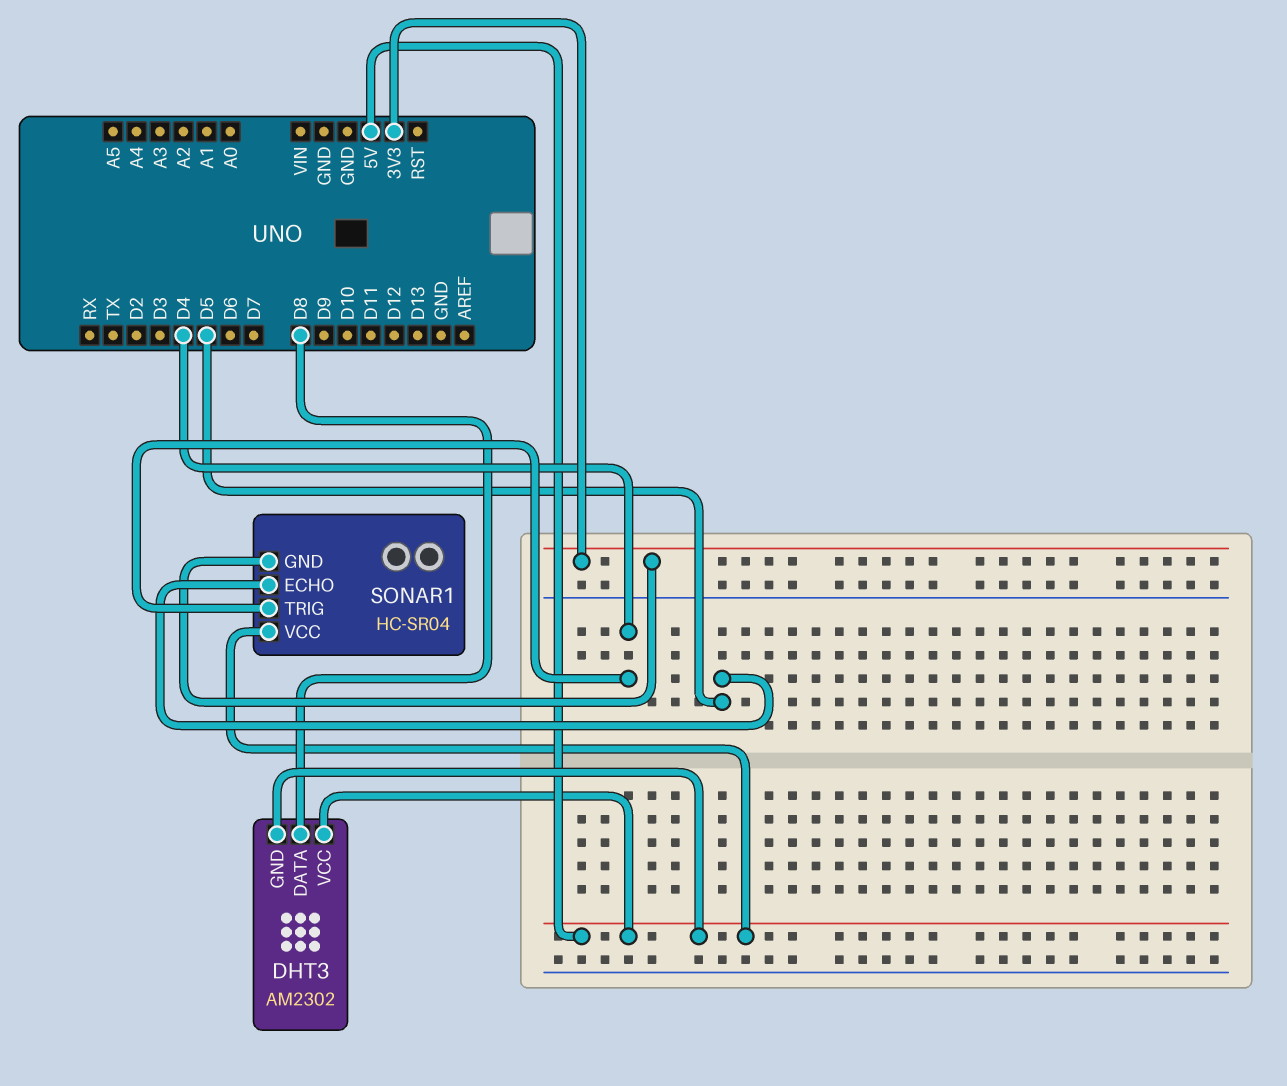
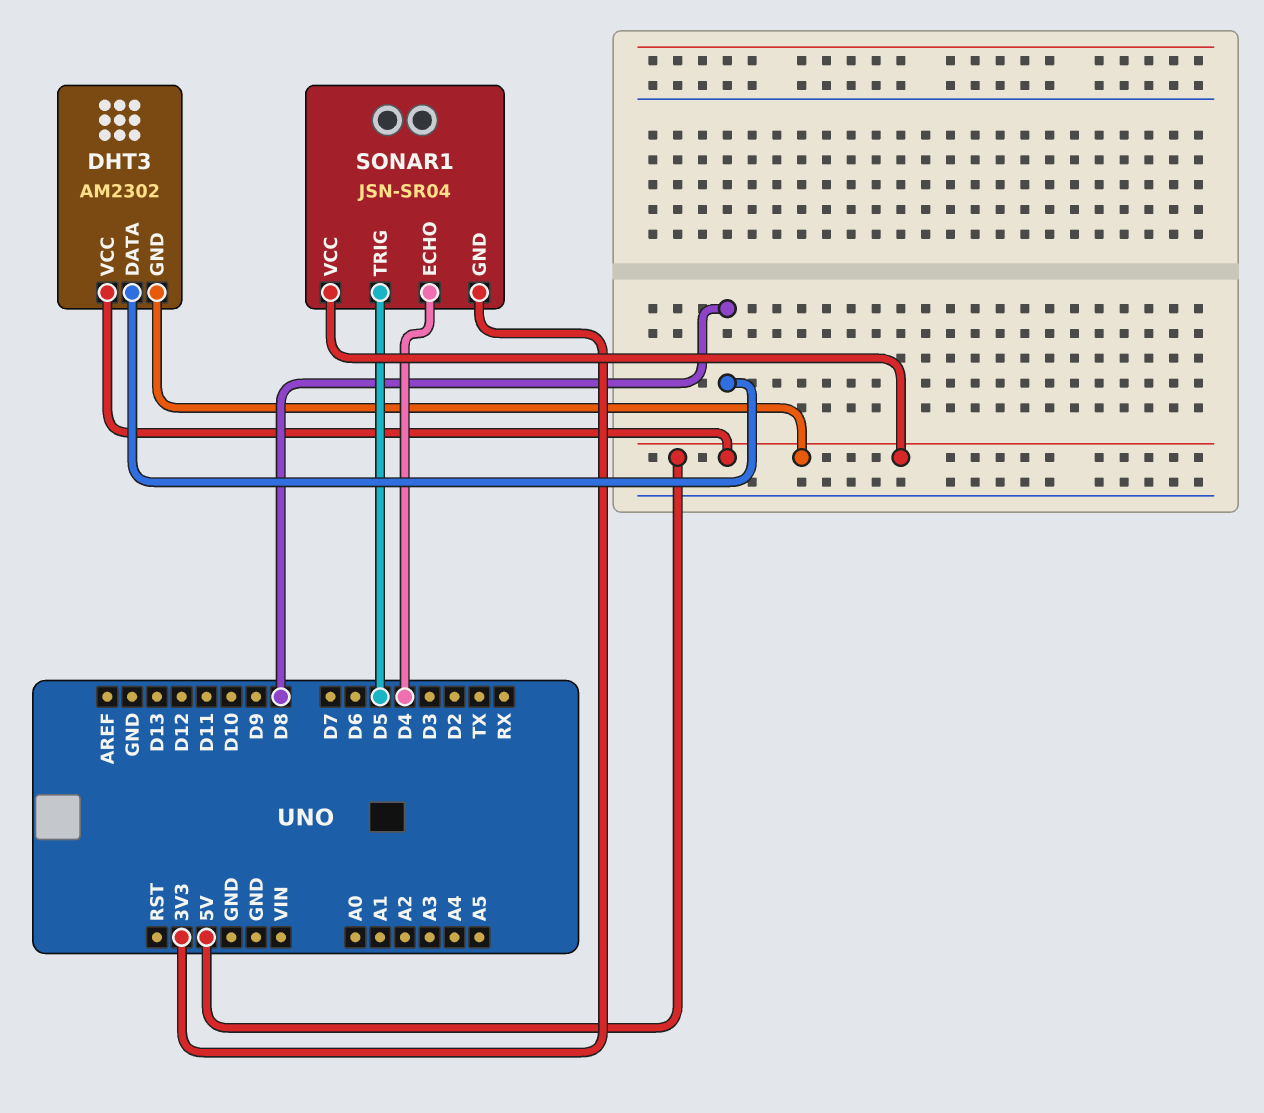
SONAR1: HC-SR04 -> JSN-SR04
SONAR1 pin ECHO: D5 -> D4
SONAR1 pin TRIG: D4 -> D5

